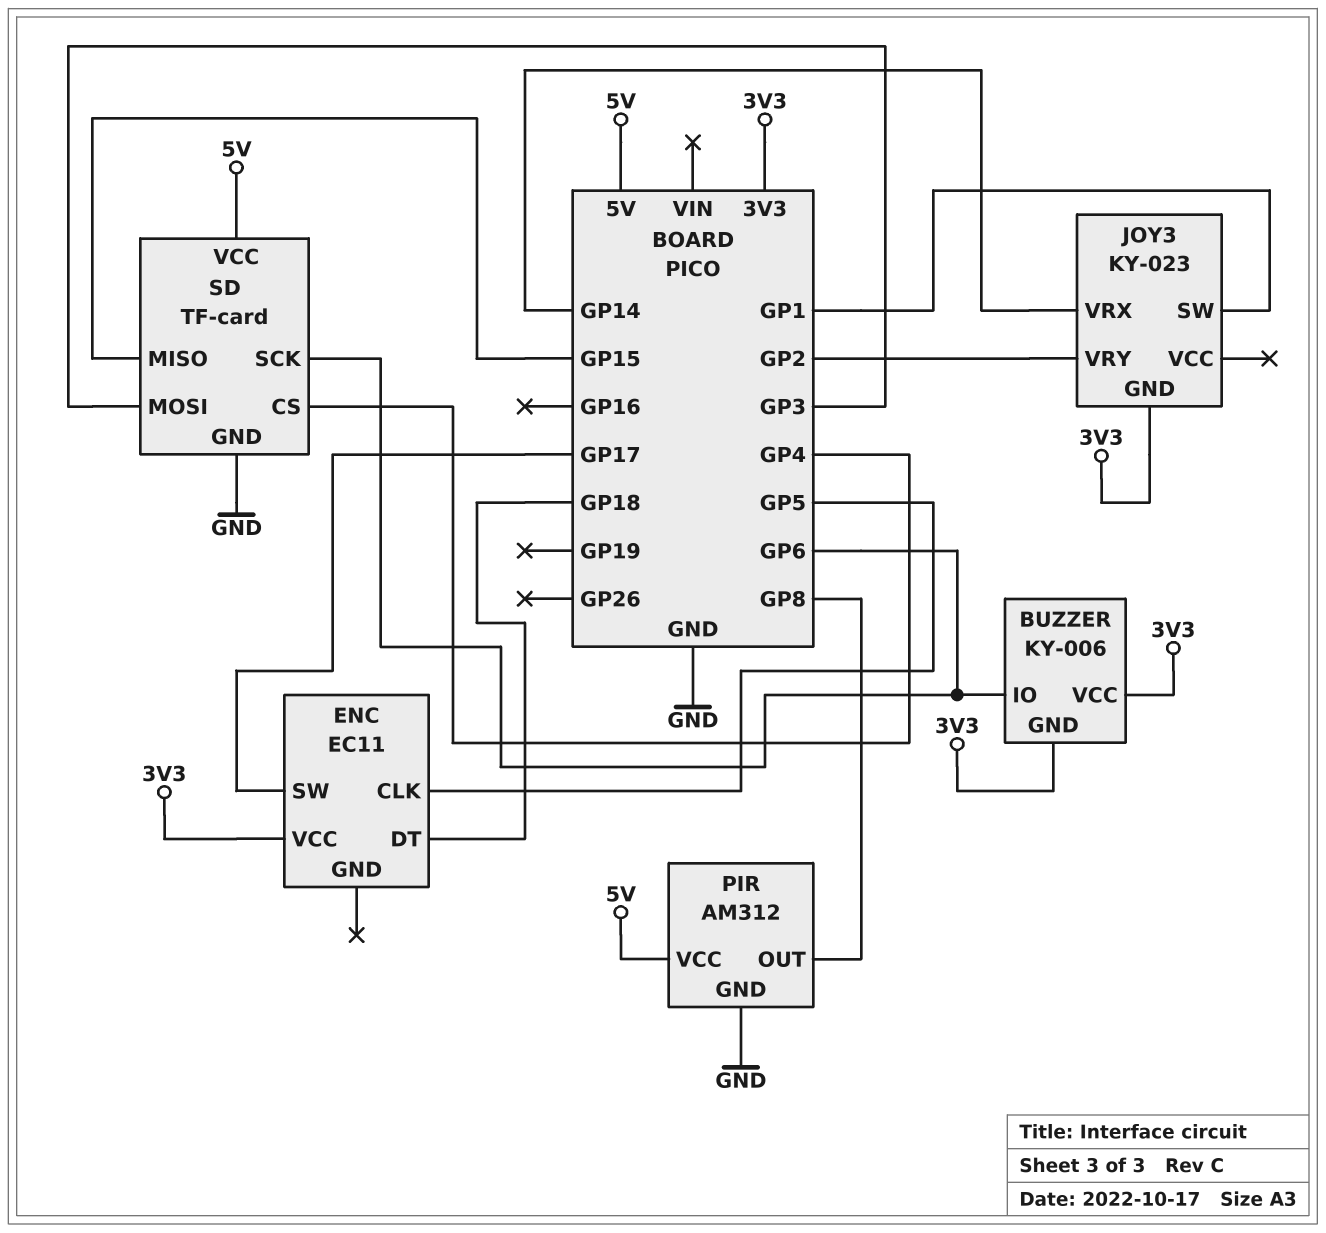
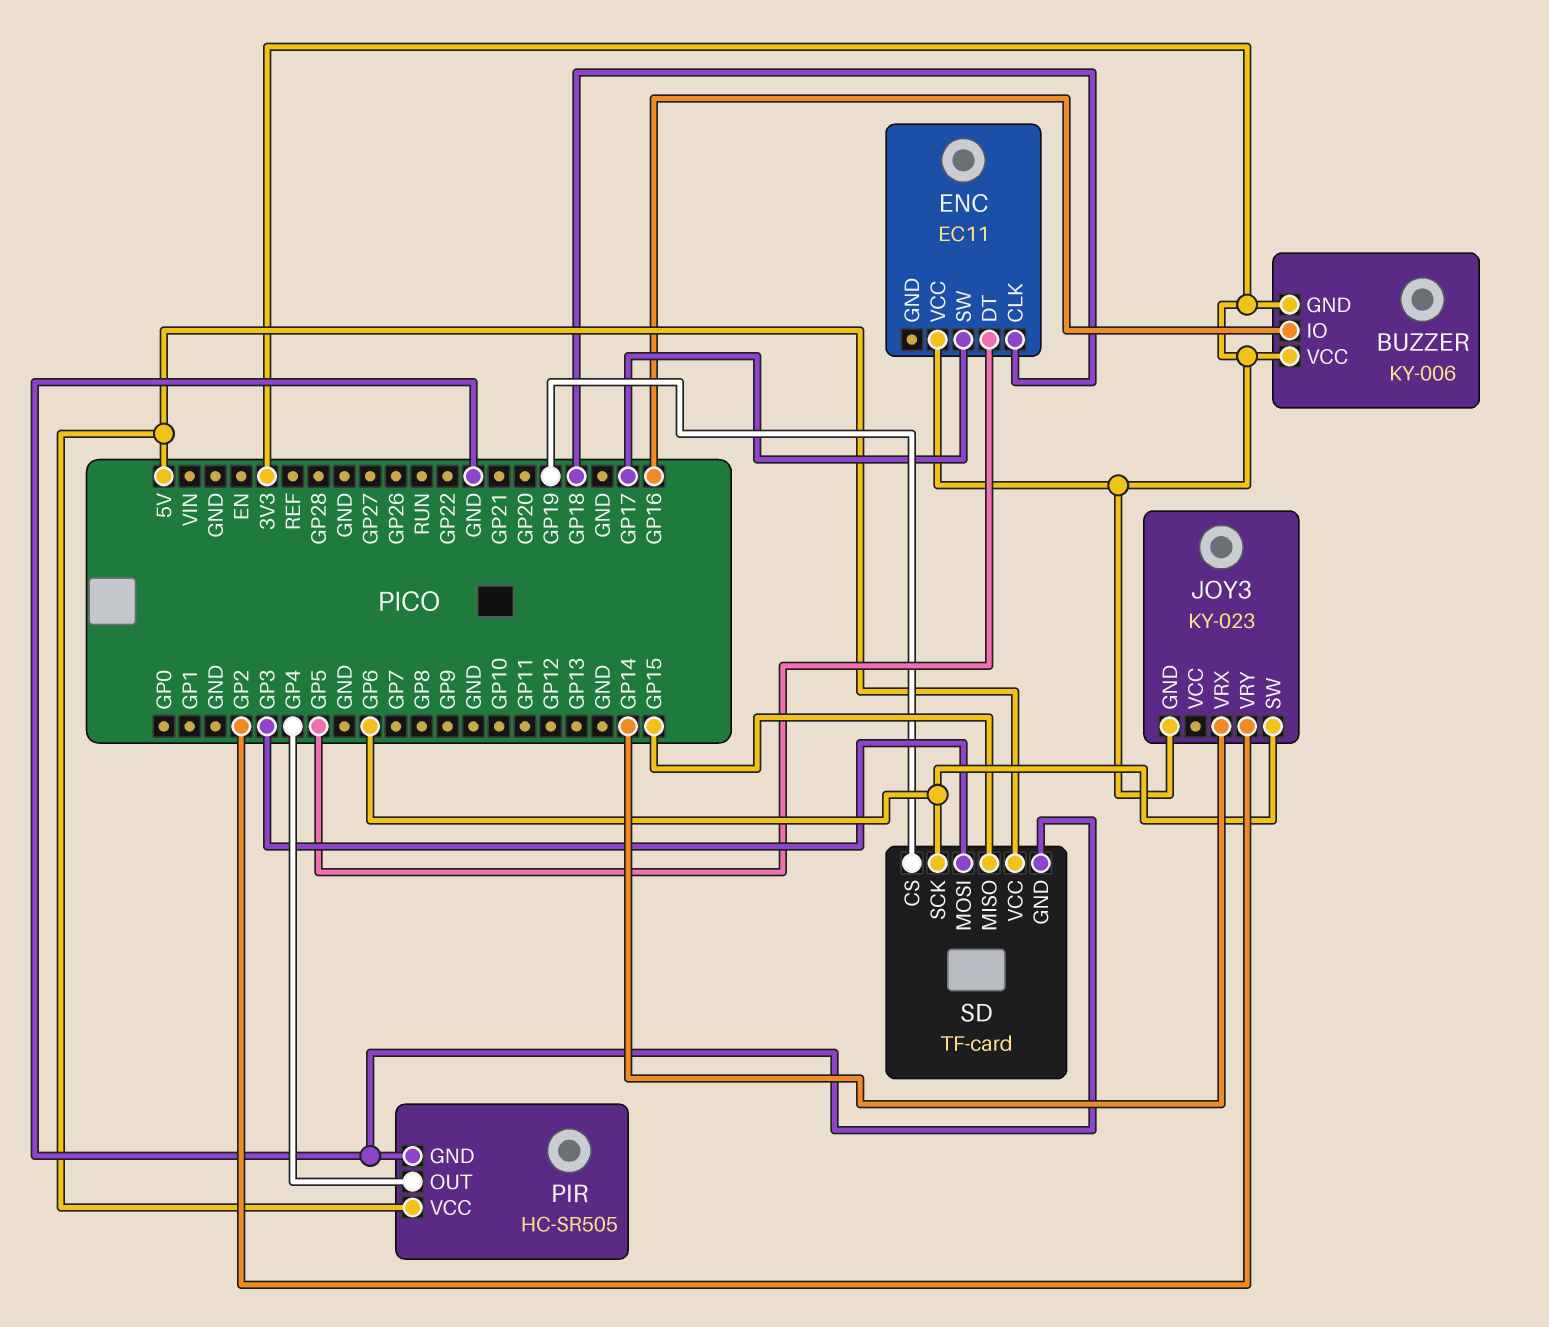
BUZZER pin IO: GP6 -> GP16
ENC pin CLK: GP5 -> GP18
ENC pin DT: GP18 -> GP5
JOY3 pin SW: GP1 -> GP6
PIR: AM312 -> HC-SR505
PIR pin OUT: GP8 -> GP4
SD pin CS: GP4 -> GP19

